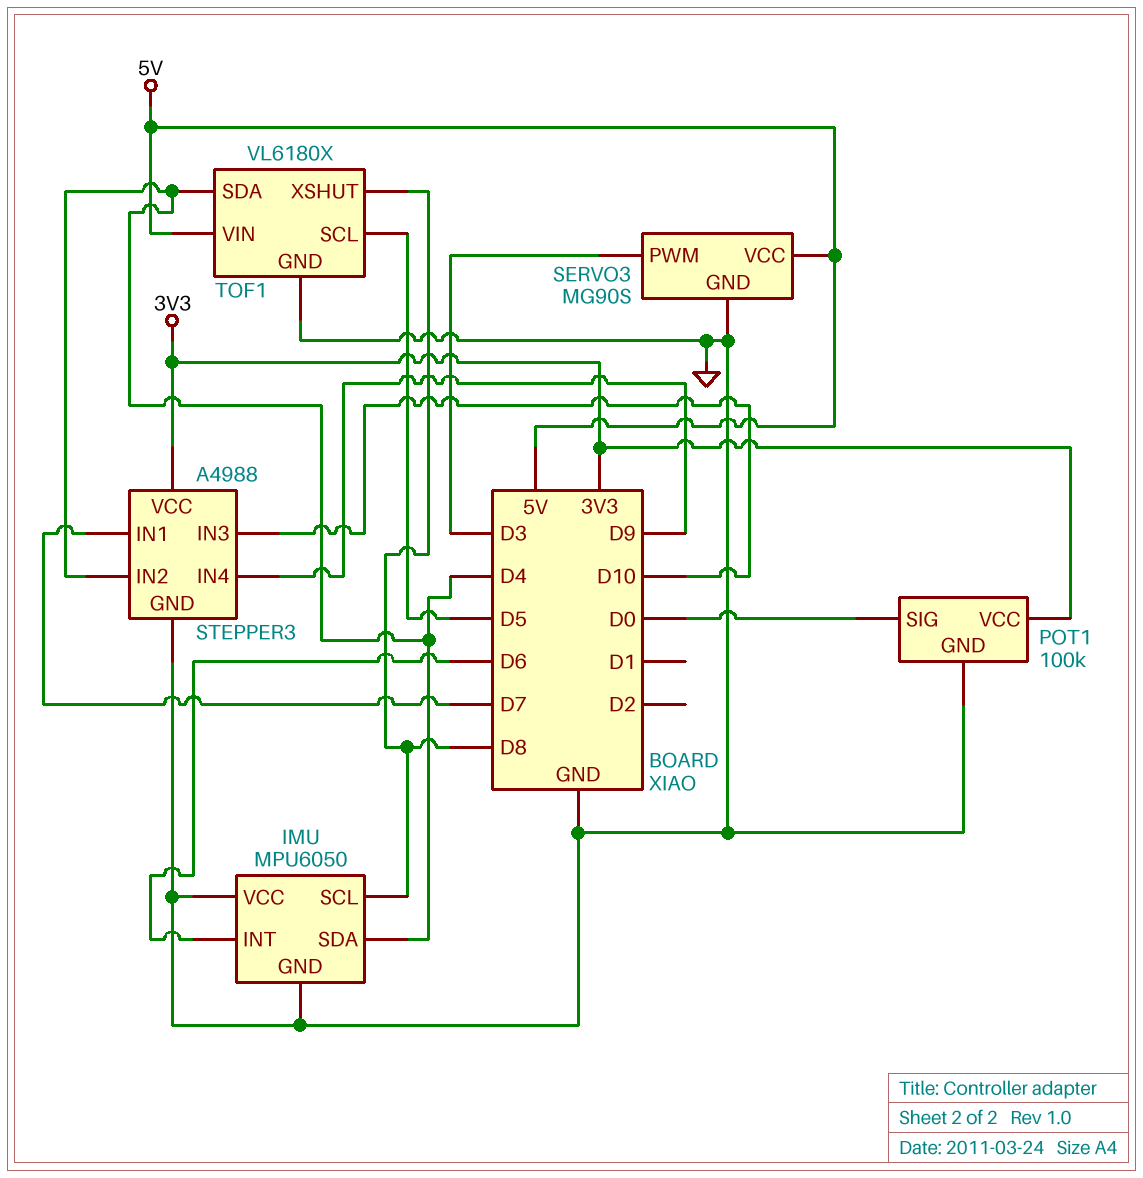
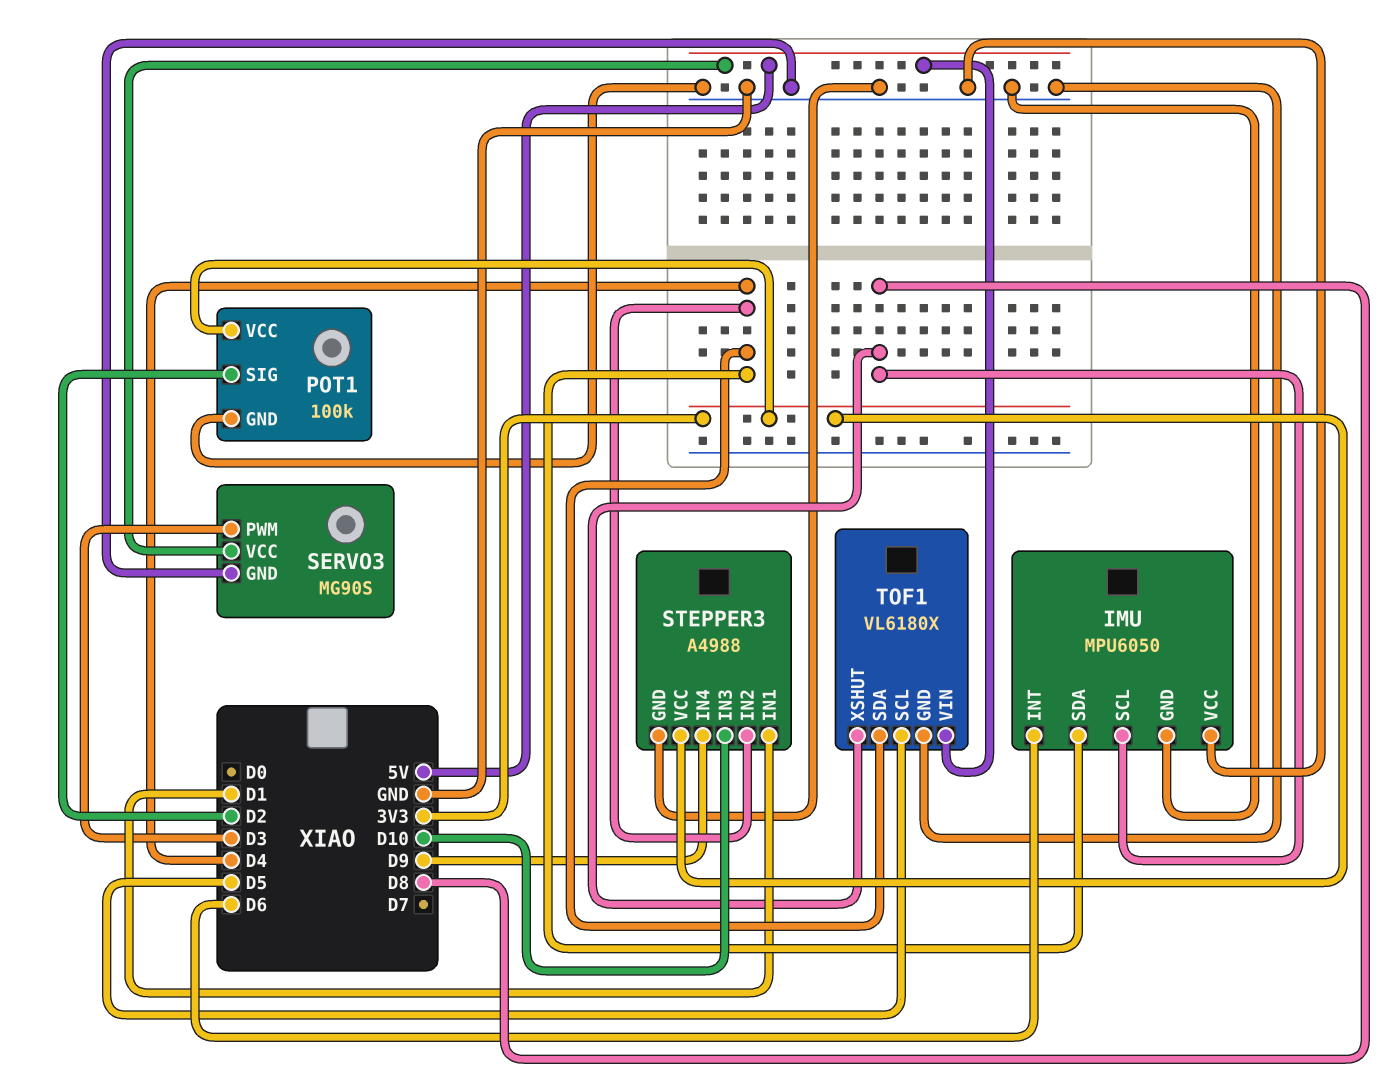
POT1 pin SIG: D0 -> D2
STEPPER3 pin IN1: D7 -> D1

